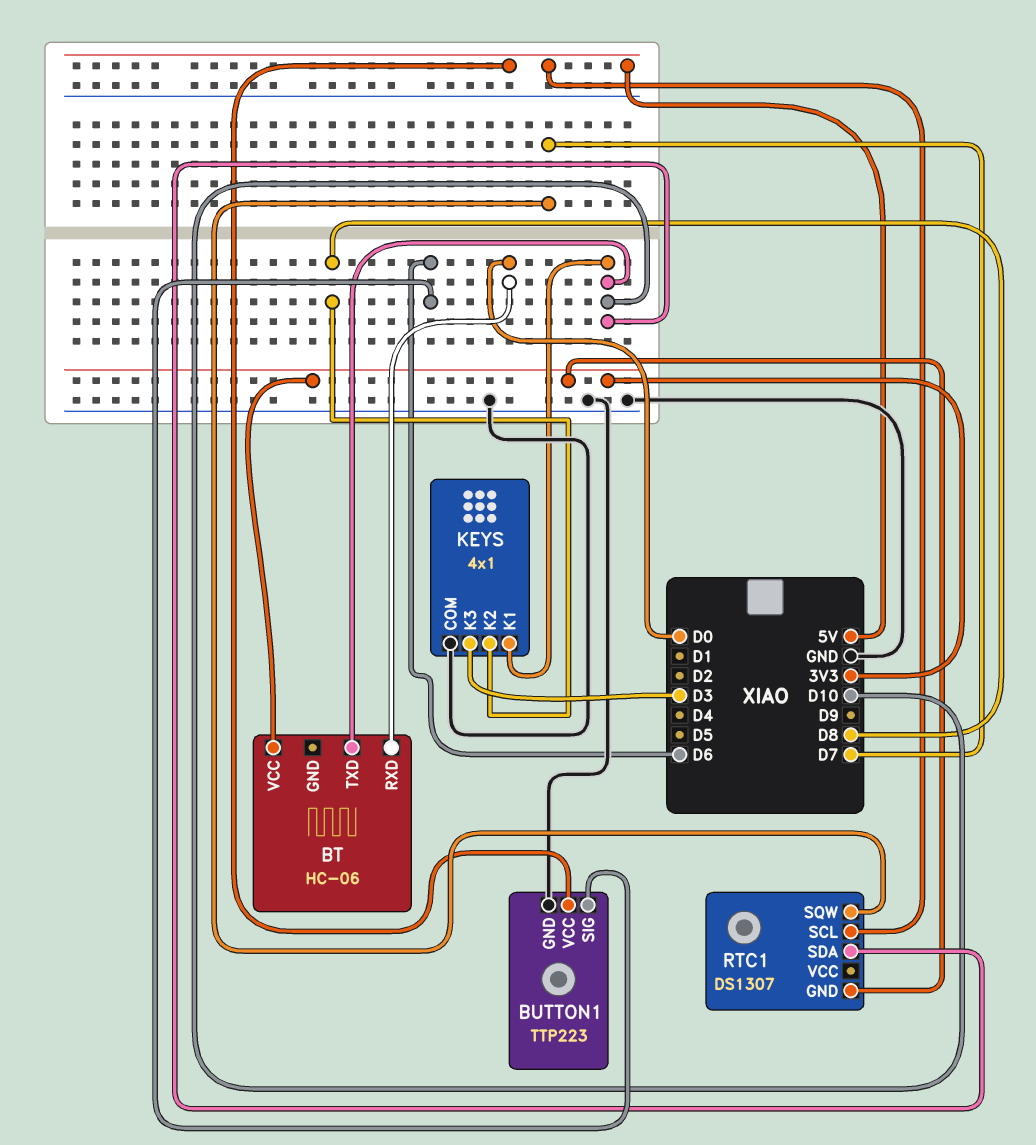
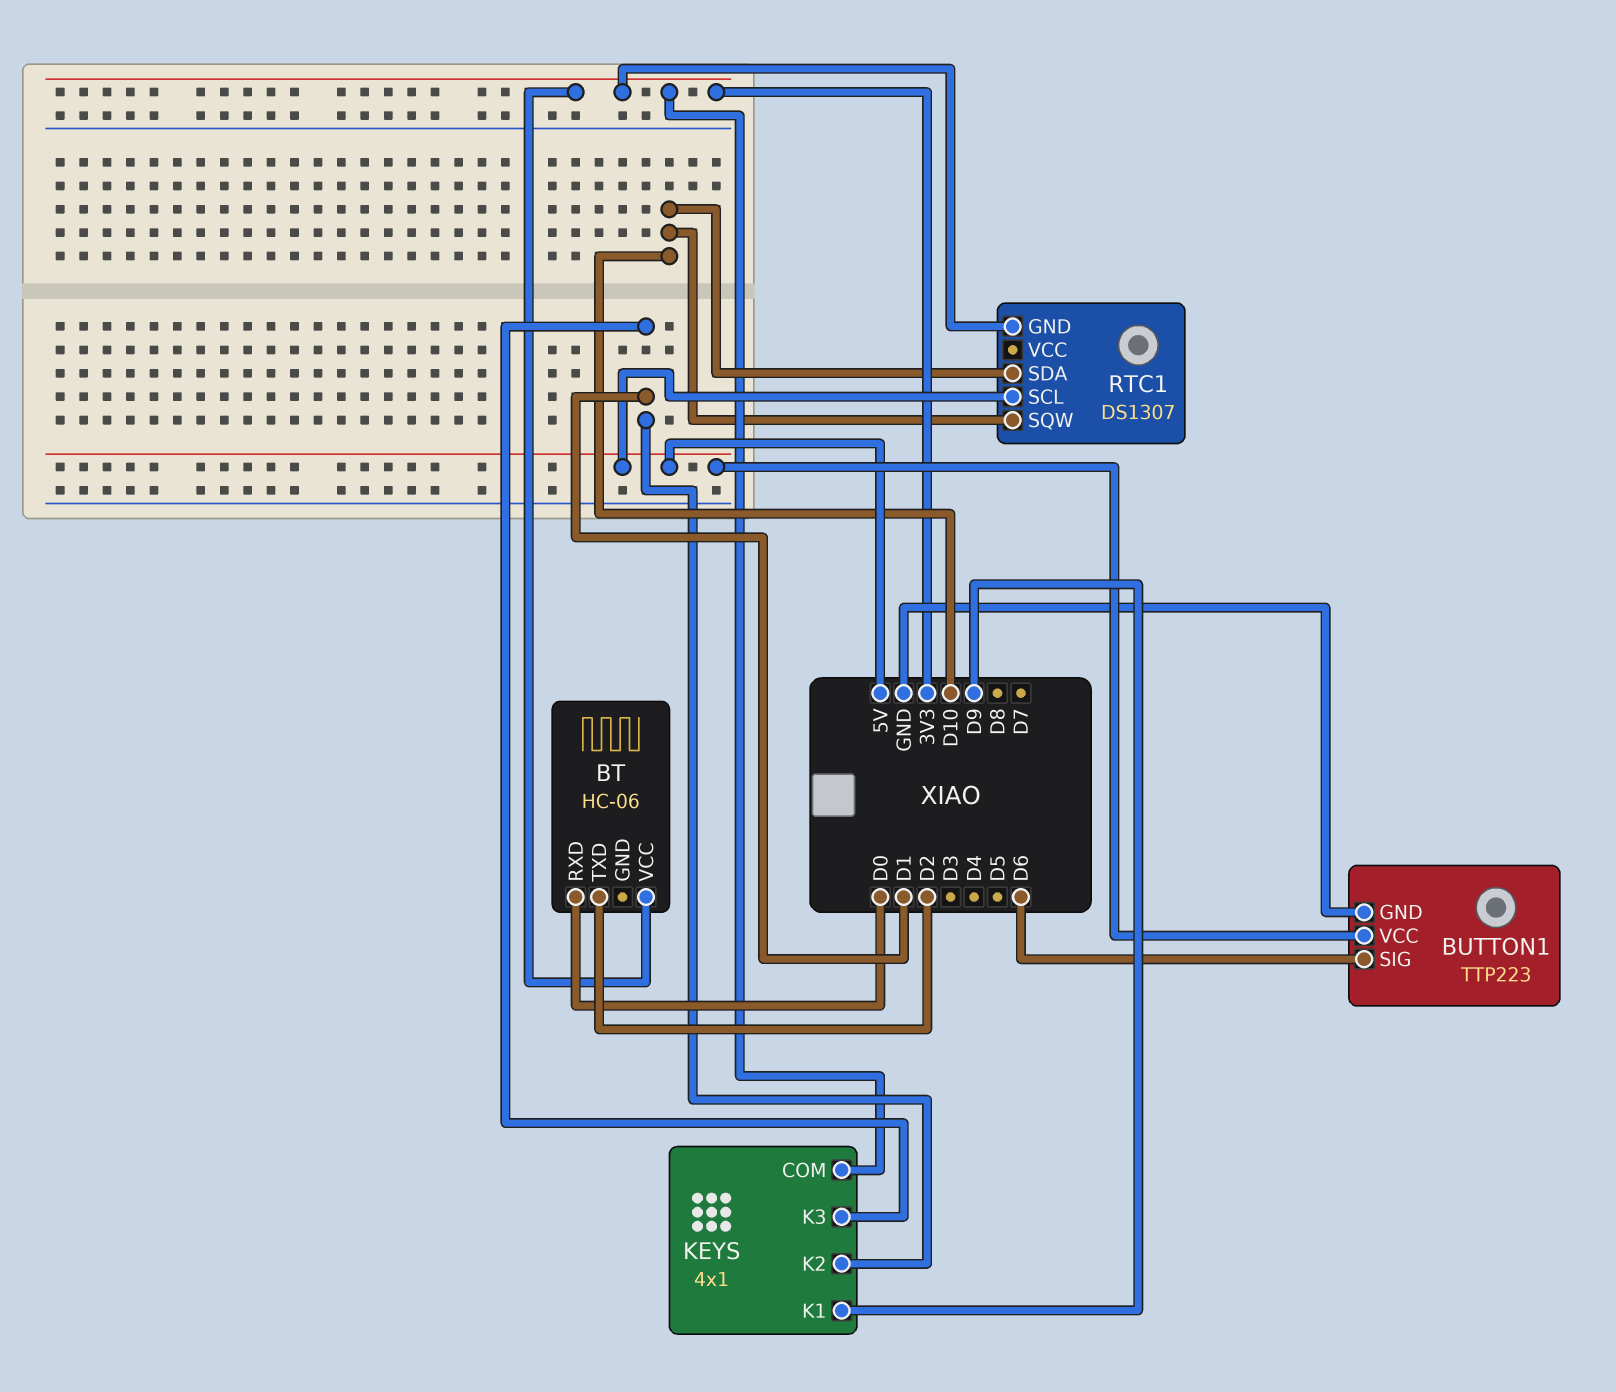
BT pin TXD: D10 -> D2
KEYS pin COM: GND -> 3V3
KEYS pin K1: D10 -> D9
KEYS pin K2: D8 -> D1
KEYS pin K3: D3 -> D1
RTC1 pin SQW: D7 -> D10

